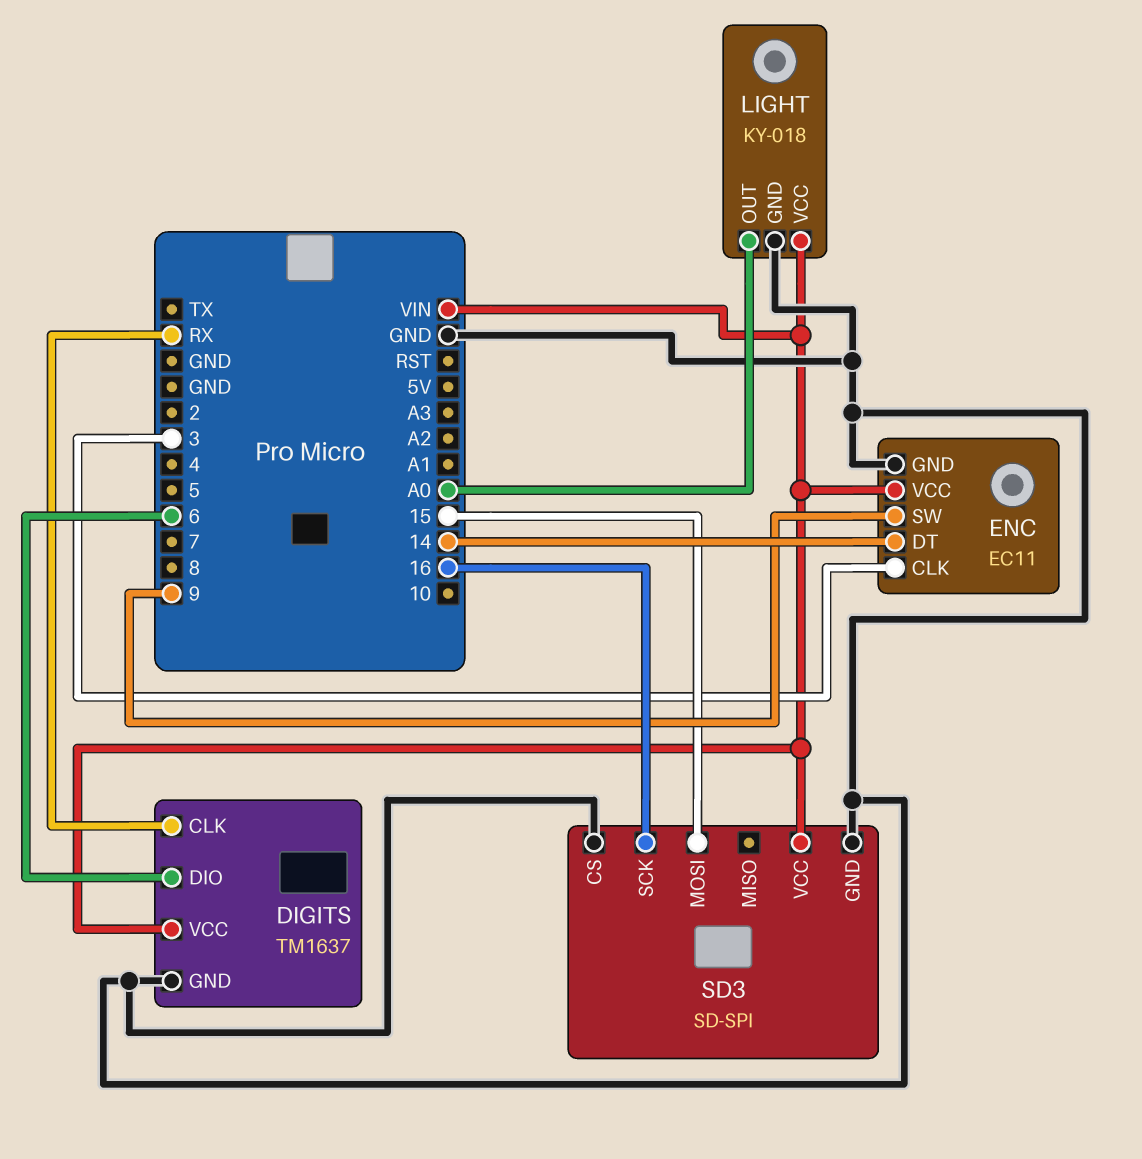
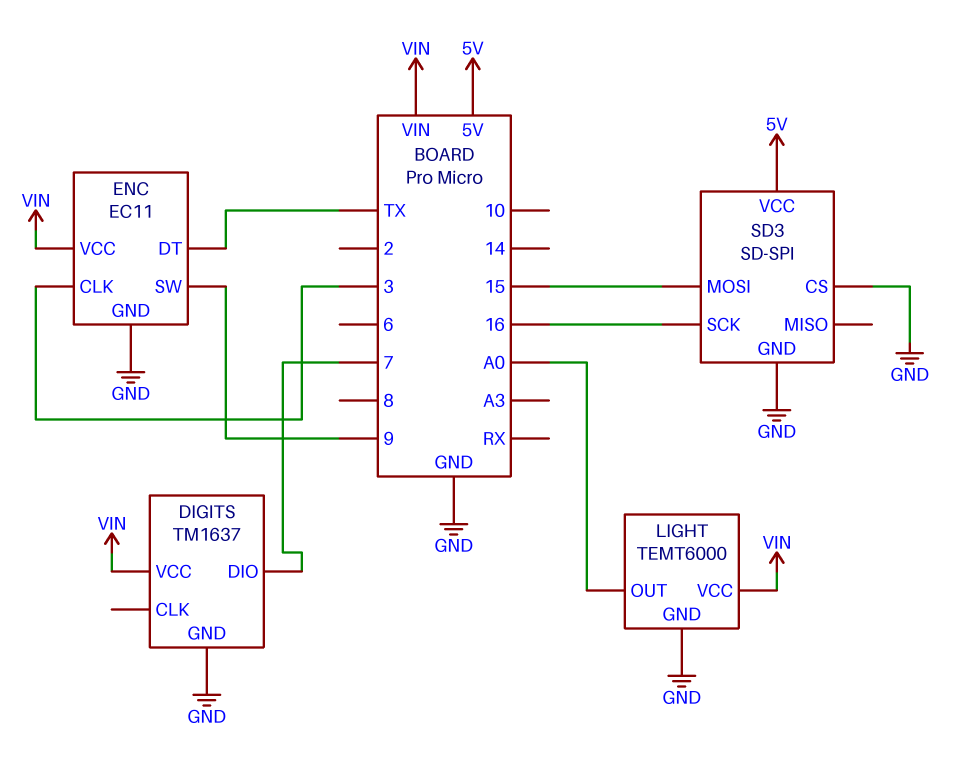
DIGITS pin CLK: RX -> none
DIGITS pin DIO: 6 -> 7
ENC pin DT: 14 -> TX
LIGHT: KY-018 -> TEMT6000
SD3 pin VCC: VIN -> 5V

